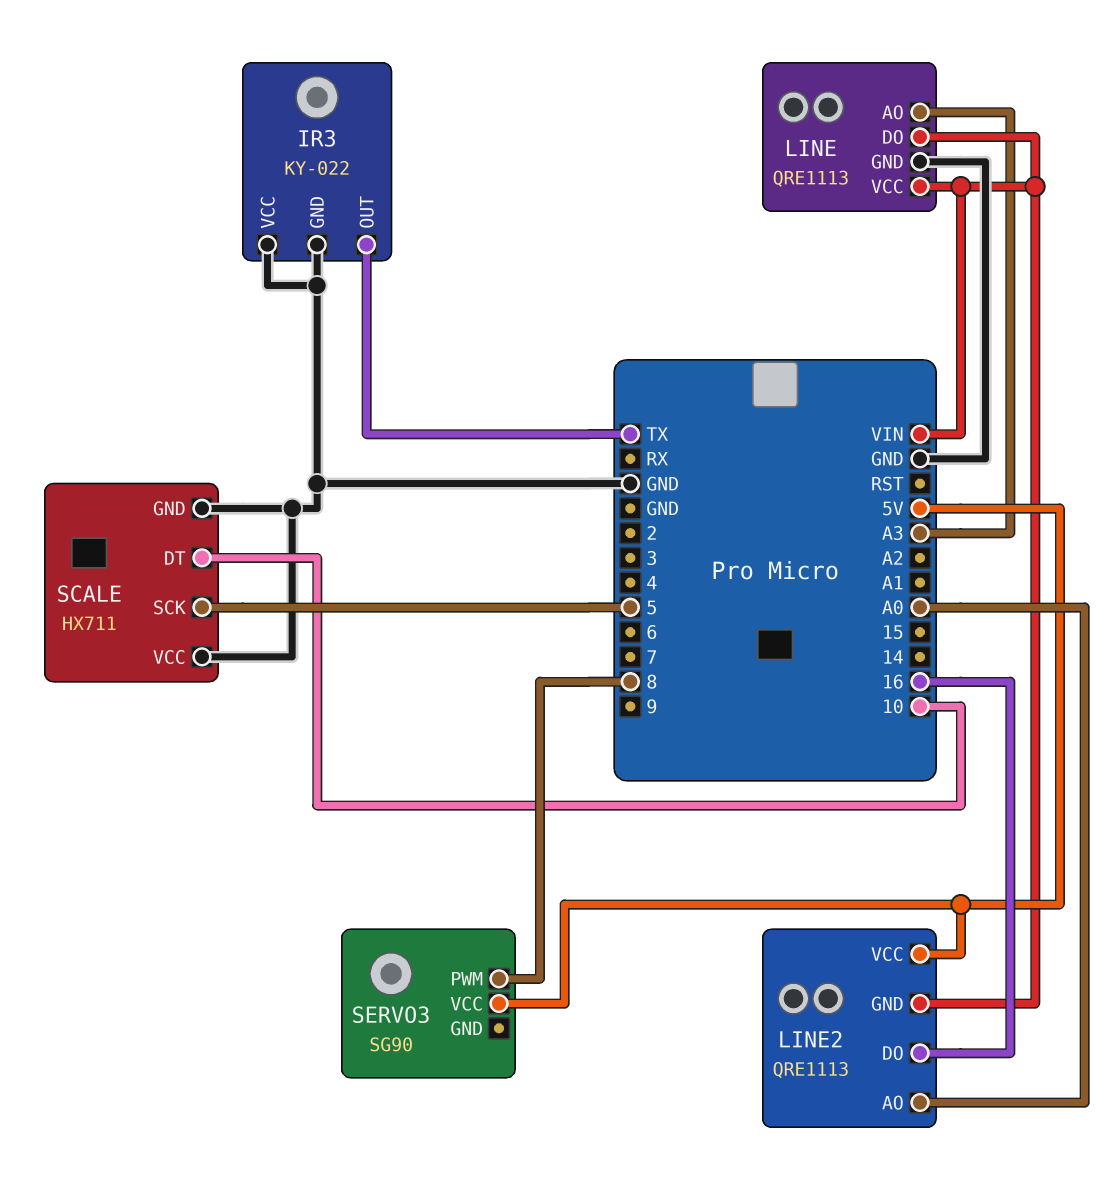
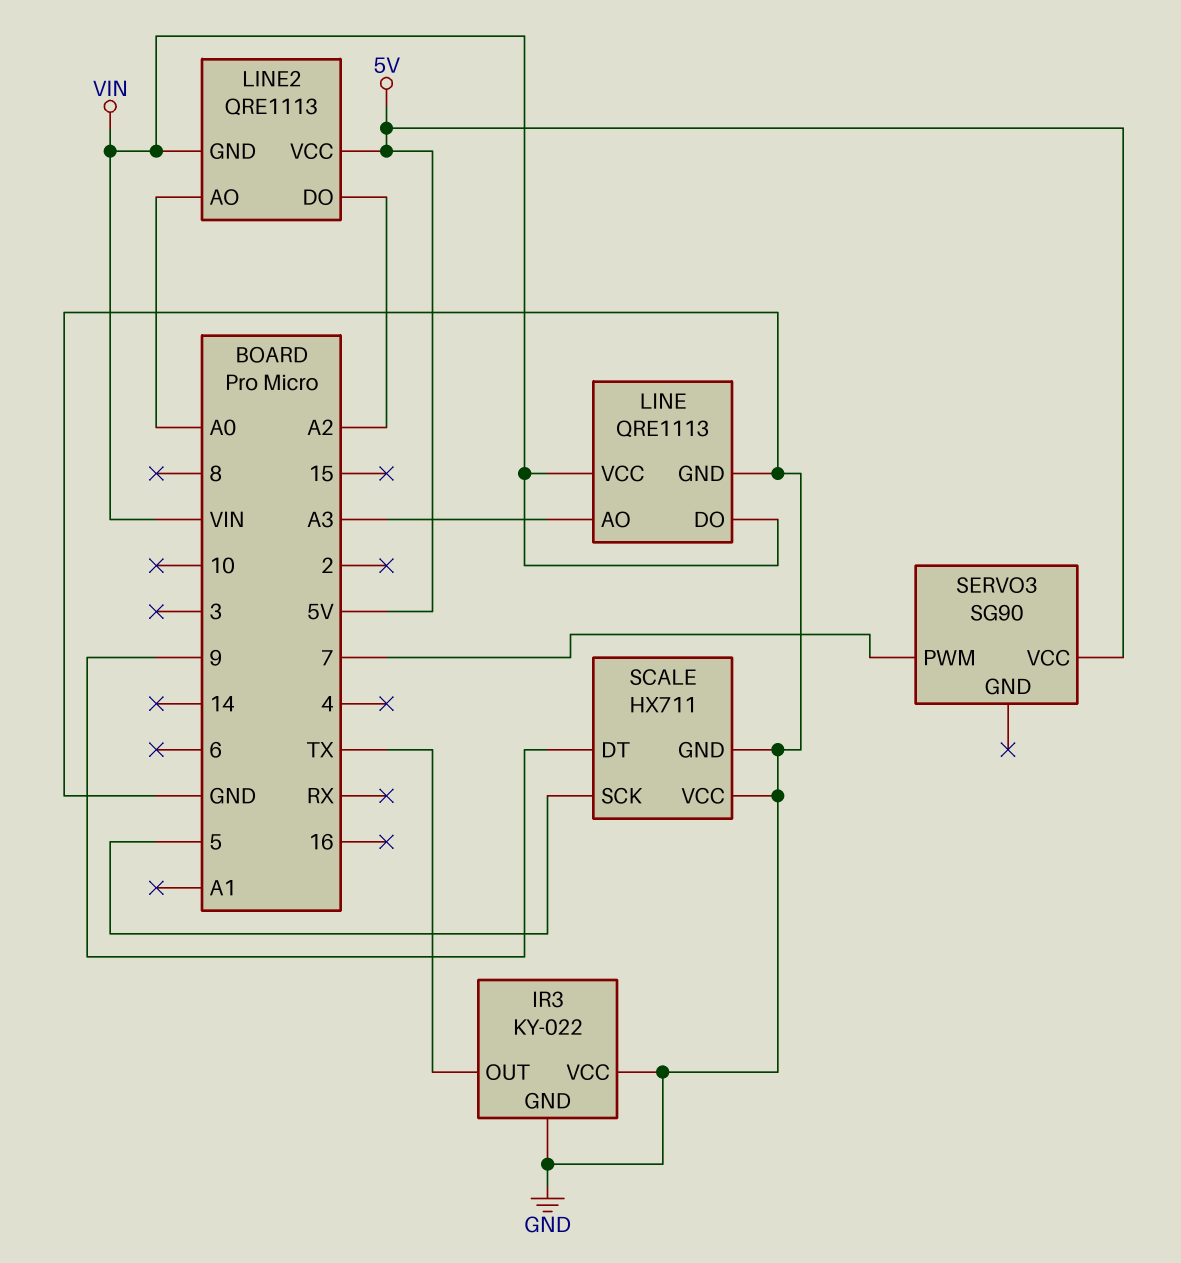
LINE2 pin DO: 16 -> A2
SCALE pin DT: 10 -> 9
SERVO3 pin PWM: 8 -> 7

